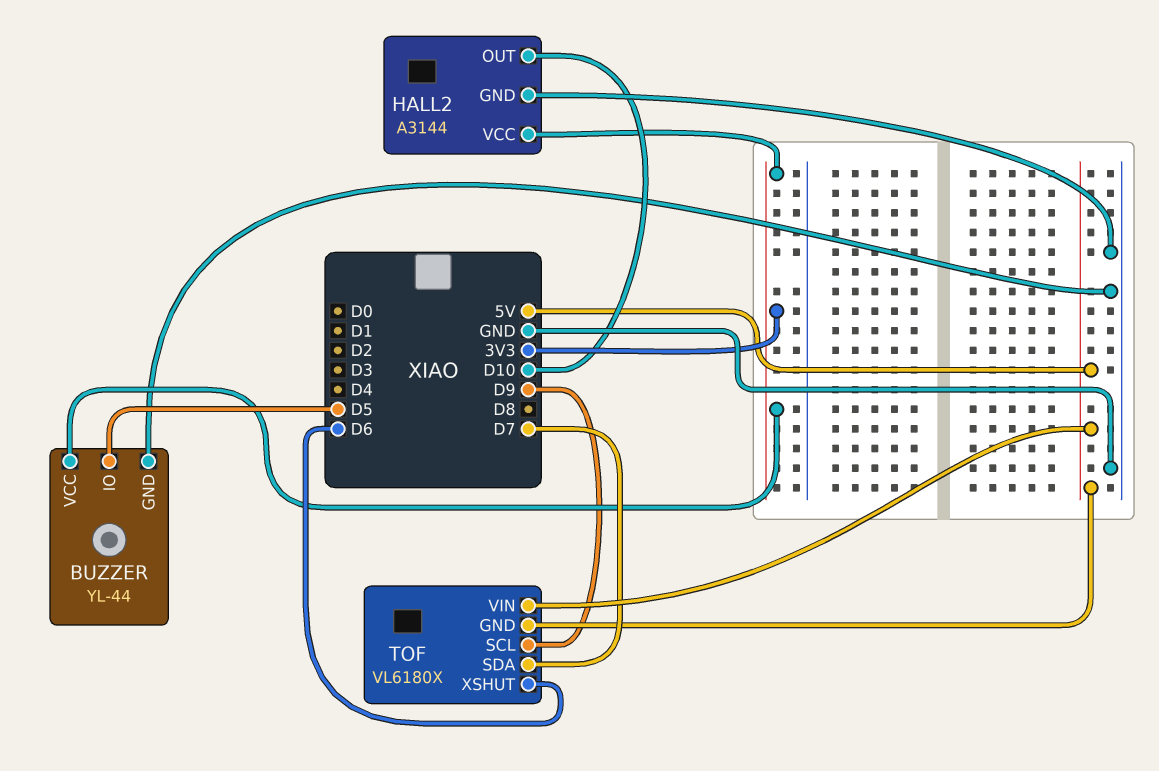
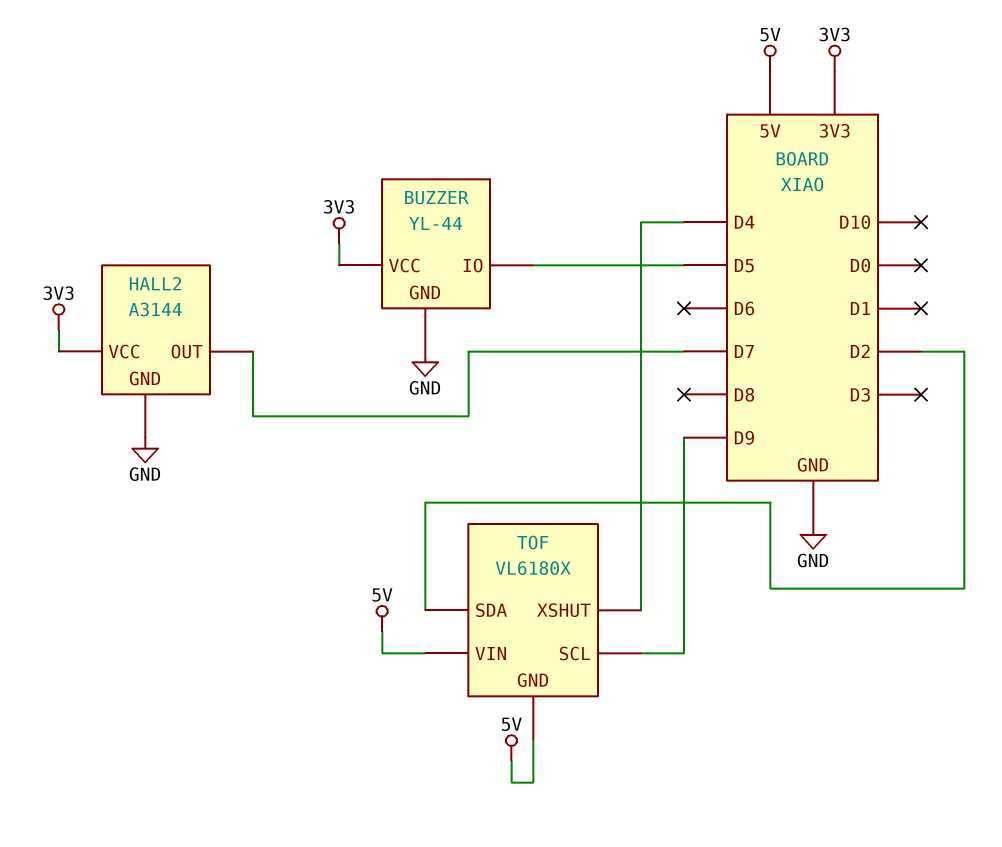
HALL2 pin OUT: D10 -> D7
TOF pin SDA: D7 -> D2
TOF pin XSHUT: D6 -> D4

